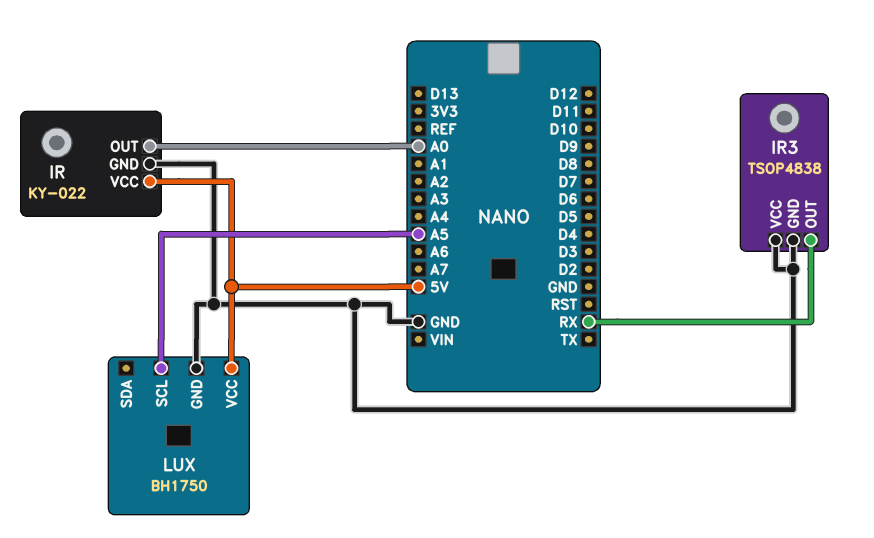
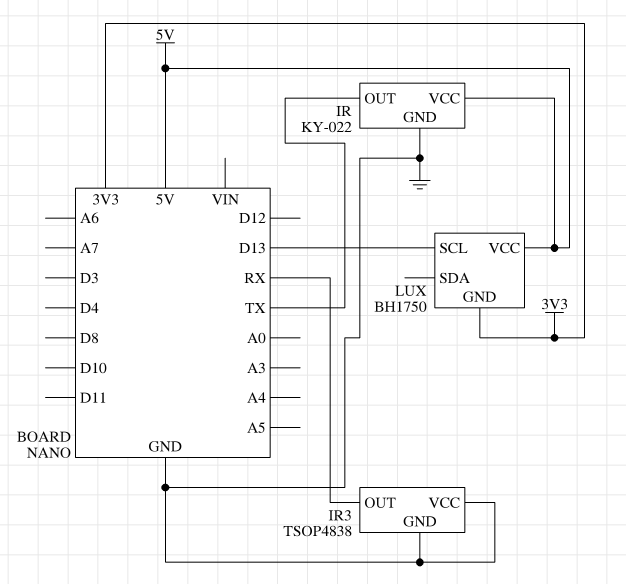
IR pin OUT: A0 -> TX
LUX pin GND: GND -> 3V3
LUX pin SCL: A5 -> D13

